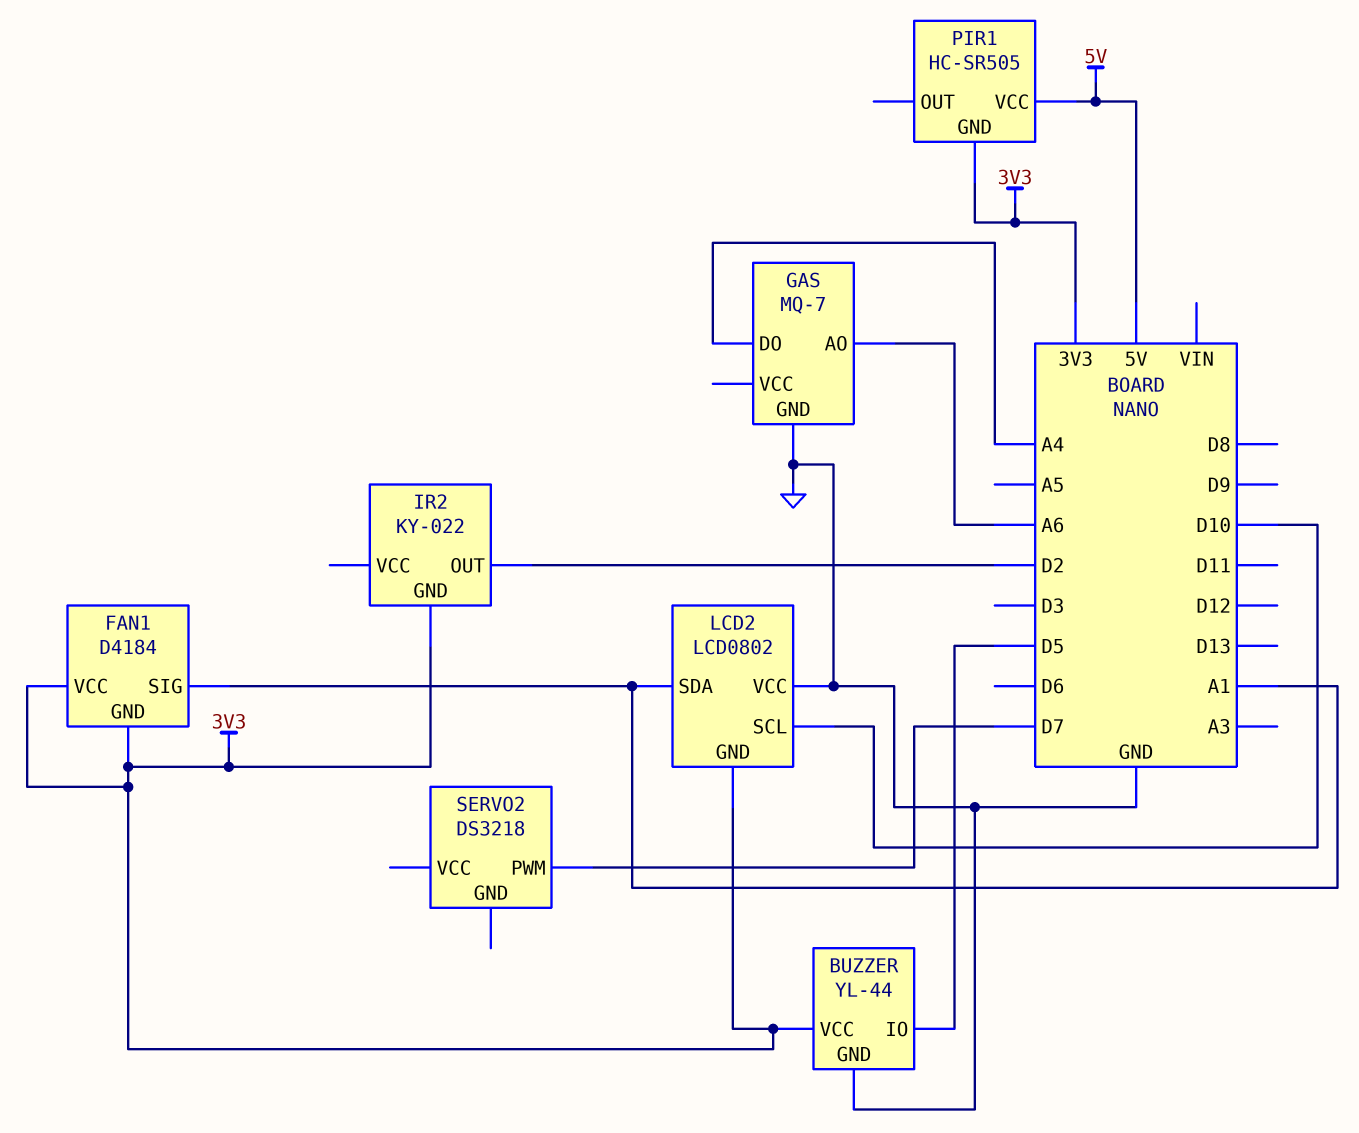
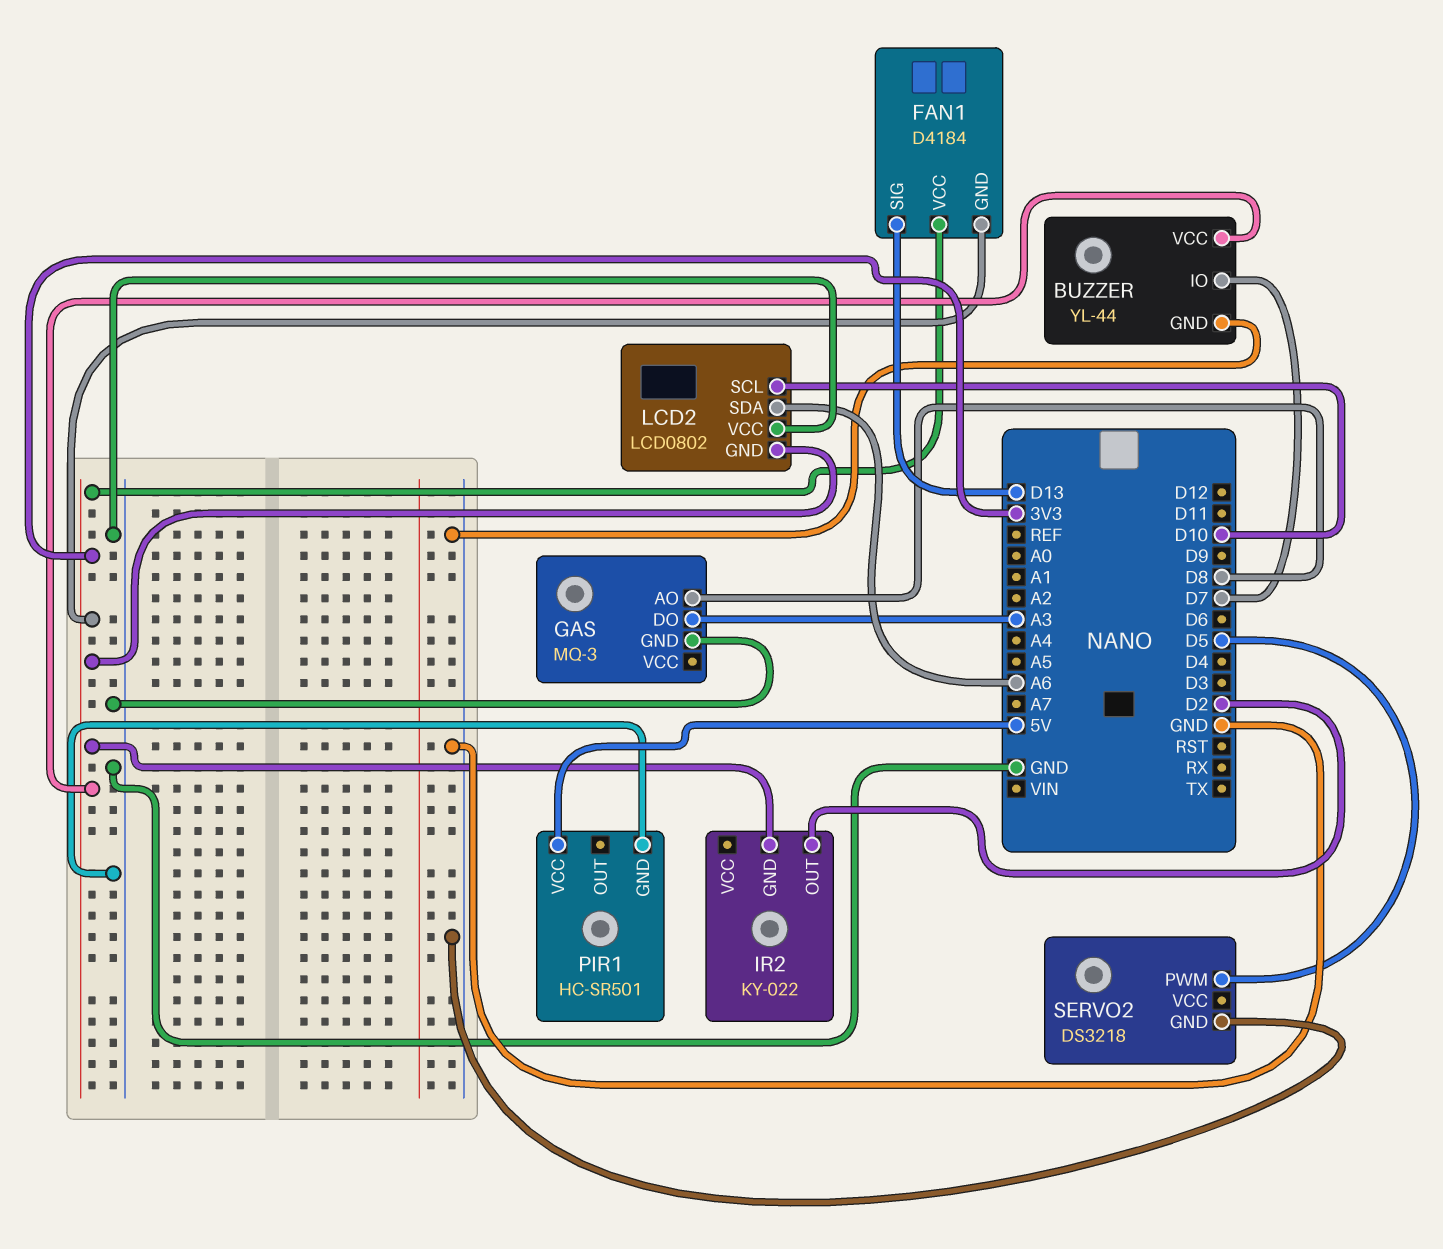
BUZZER pin IO: D5 -> D7
FAN1 pin SIG: A1 -> D13
GAS: MQ-7 -> MQ-3
GAS pin AO: A6 -> D8
GAS pin DO: A4 -> A3
LCD2 pin SDA: A1 -> A6
PIR1: HC-SR505 -> HC-SR501
PIR1 pin GND: 3V3 -> GND
SERVO2 pin GND: none -> GND
SERVO2 pin PWM: D7 -> D5

